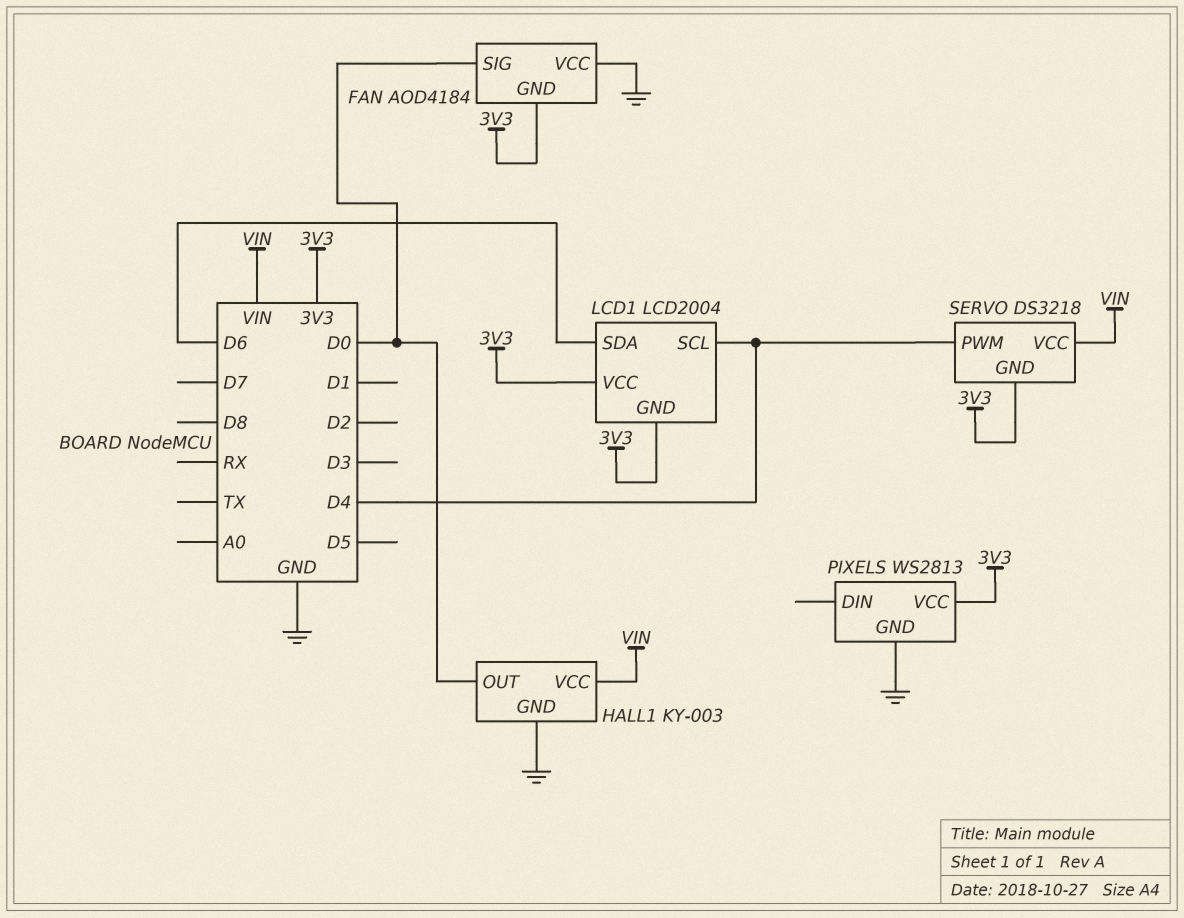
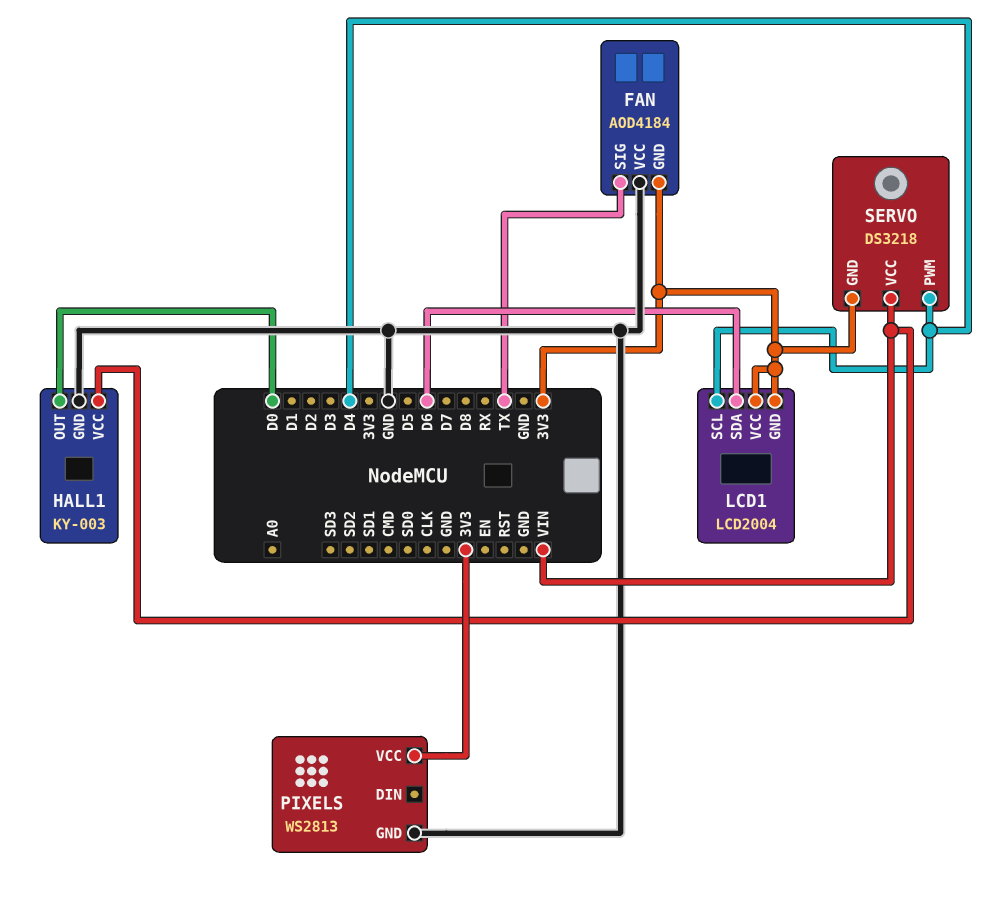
FAN pin SIG: D0 -> TX

